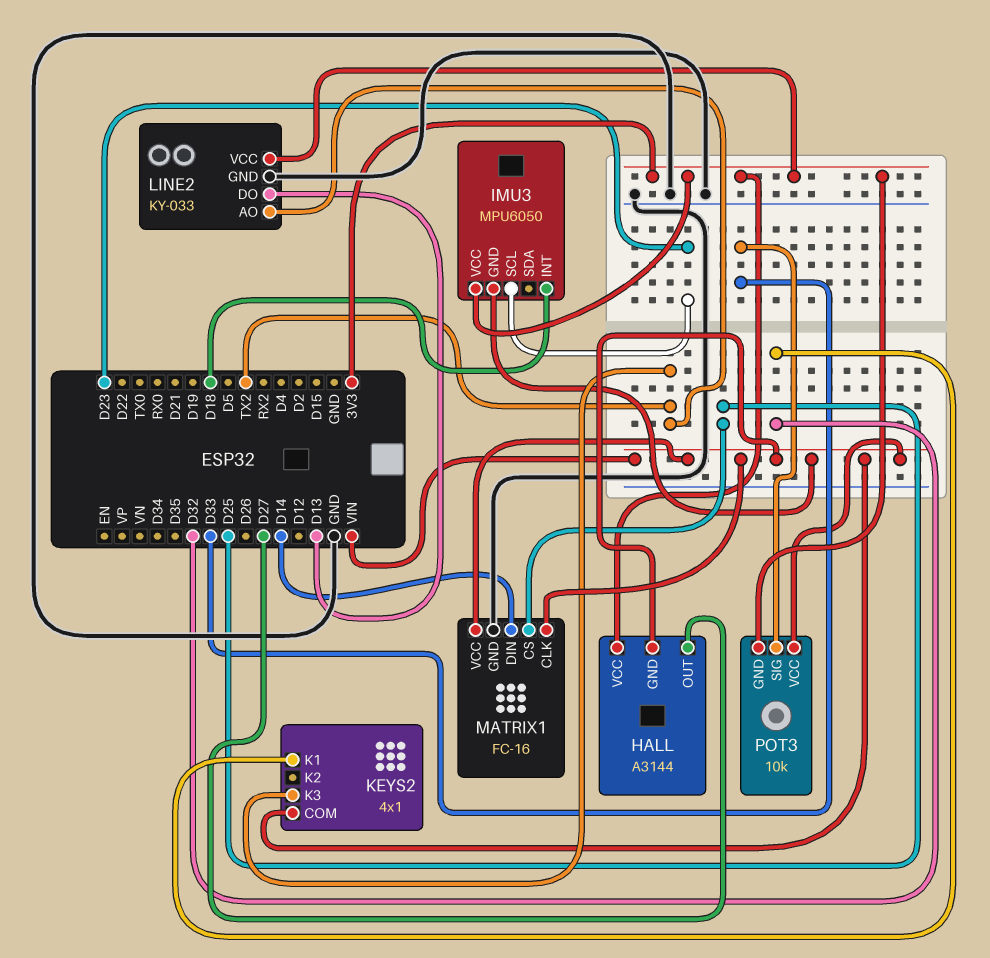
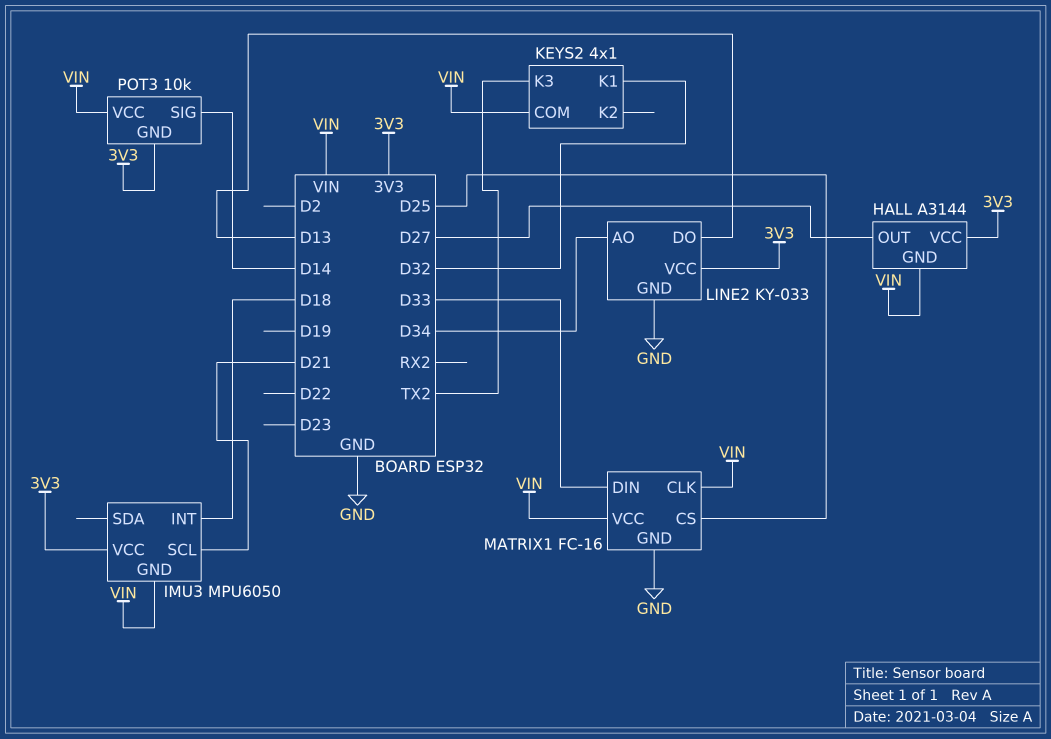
IMU3 pin SCL: D23 -> D21
LINE2 pin AO: TX2 -> D34
MATRIX1 pin DIN: D14 -> D33
POT3 pin SIG: D33 -> D14

